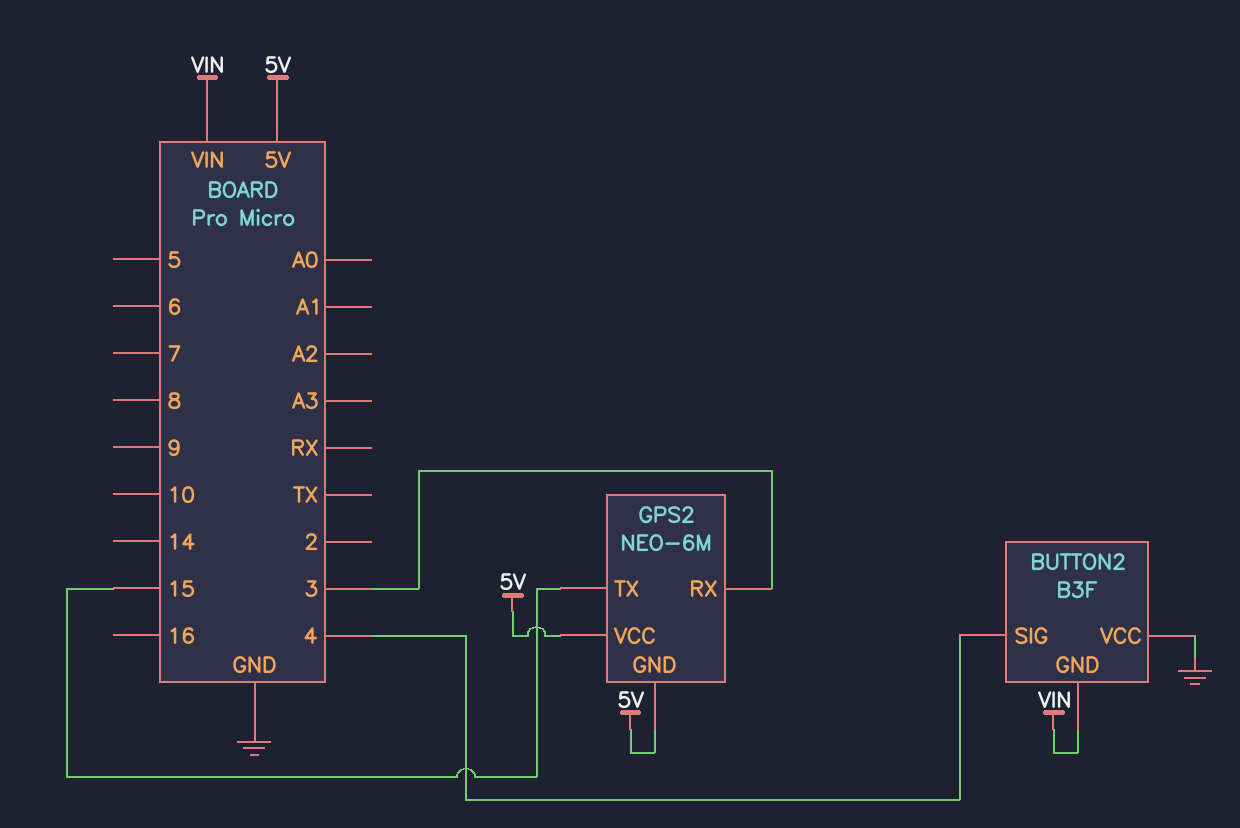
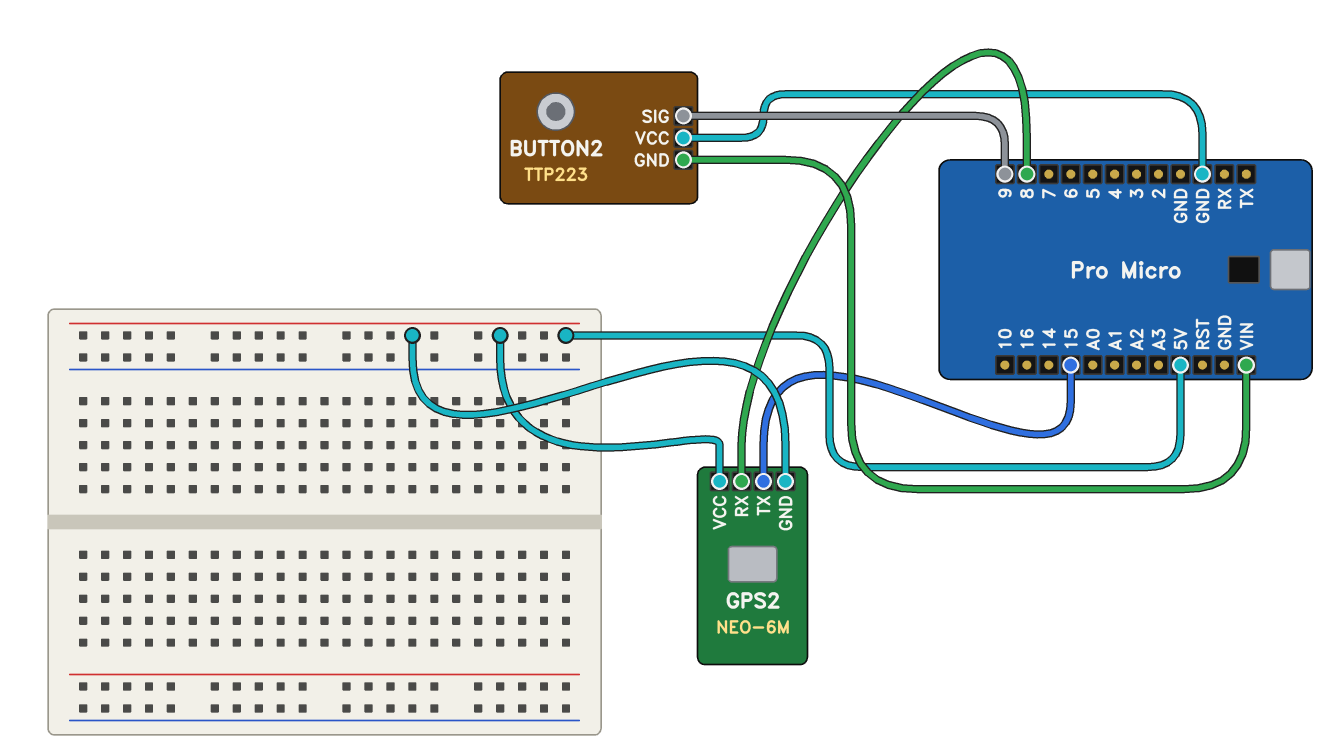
BUTTON2: B3F -> TTP223
BUTTON2 pin SIG: 4 -> 9
GPS2 pin RX: 3 -> 8

